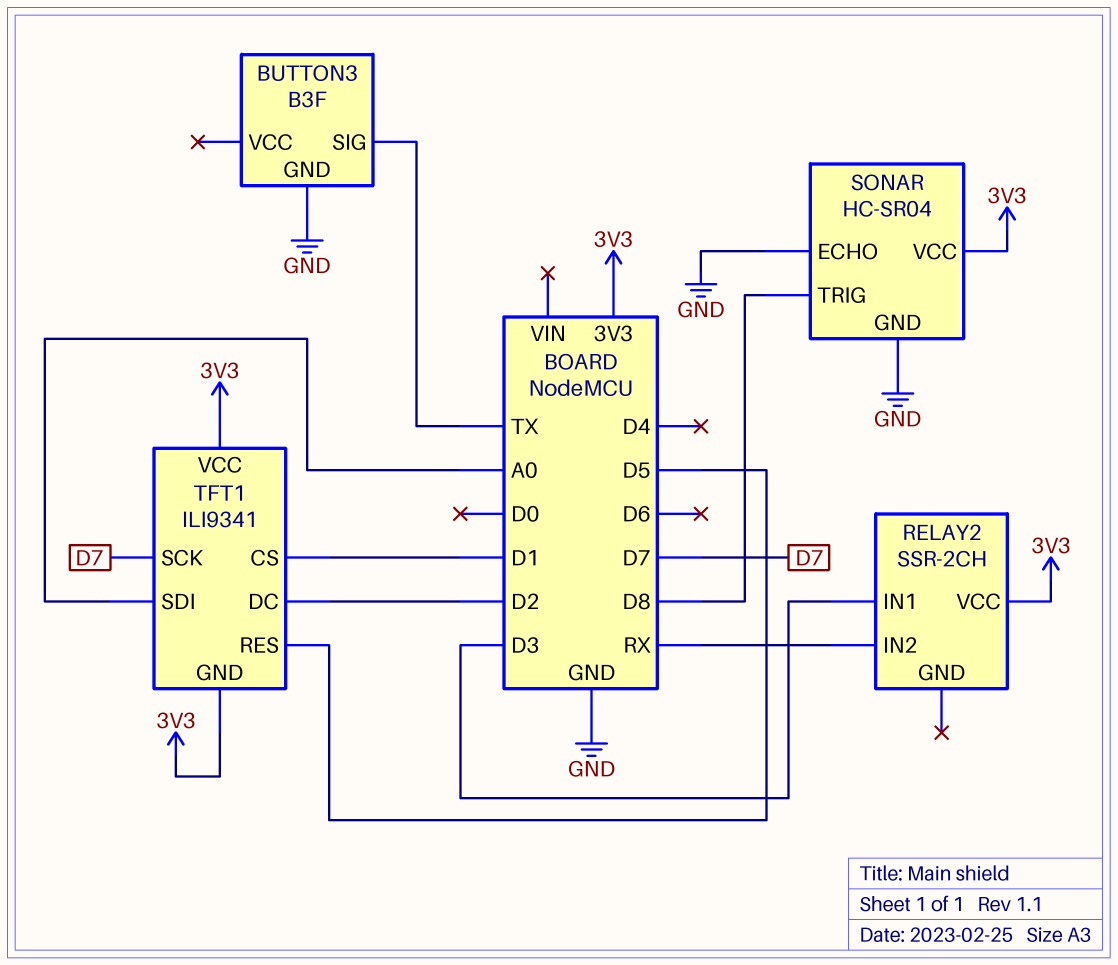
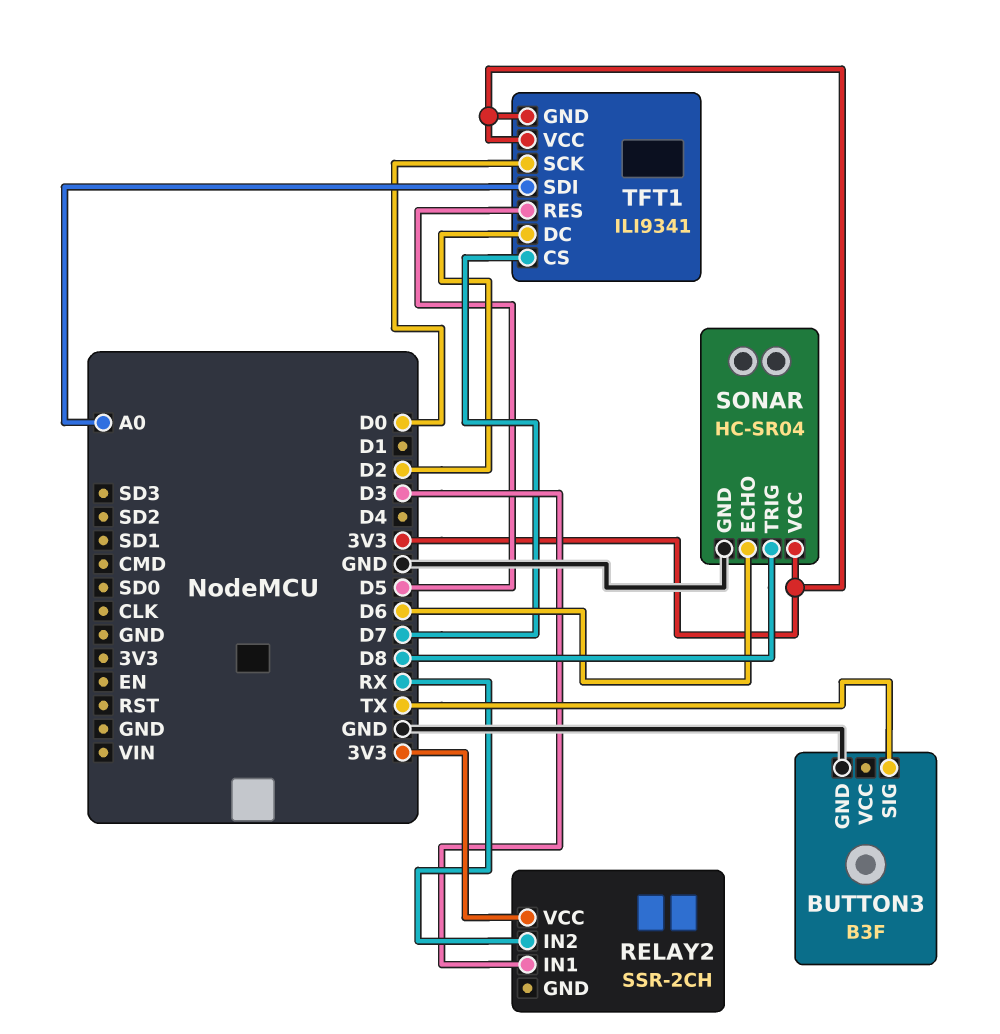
SONAR pin ECHO: GND -> D6
TFT1 pin CS: D1 -> D7
TFT1 pin SCK: D7 -> D0

